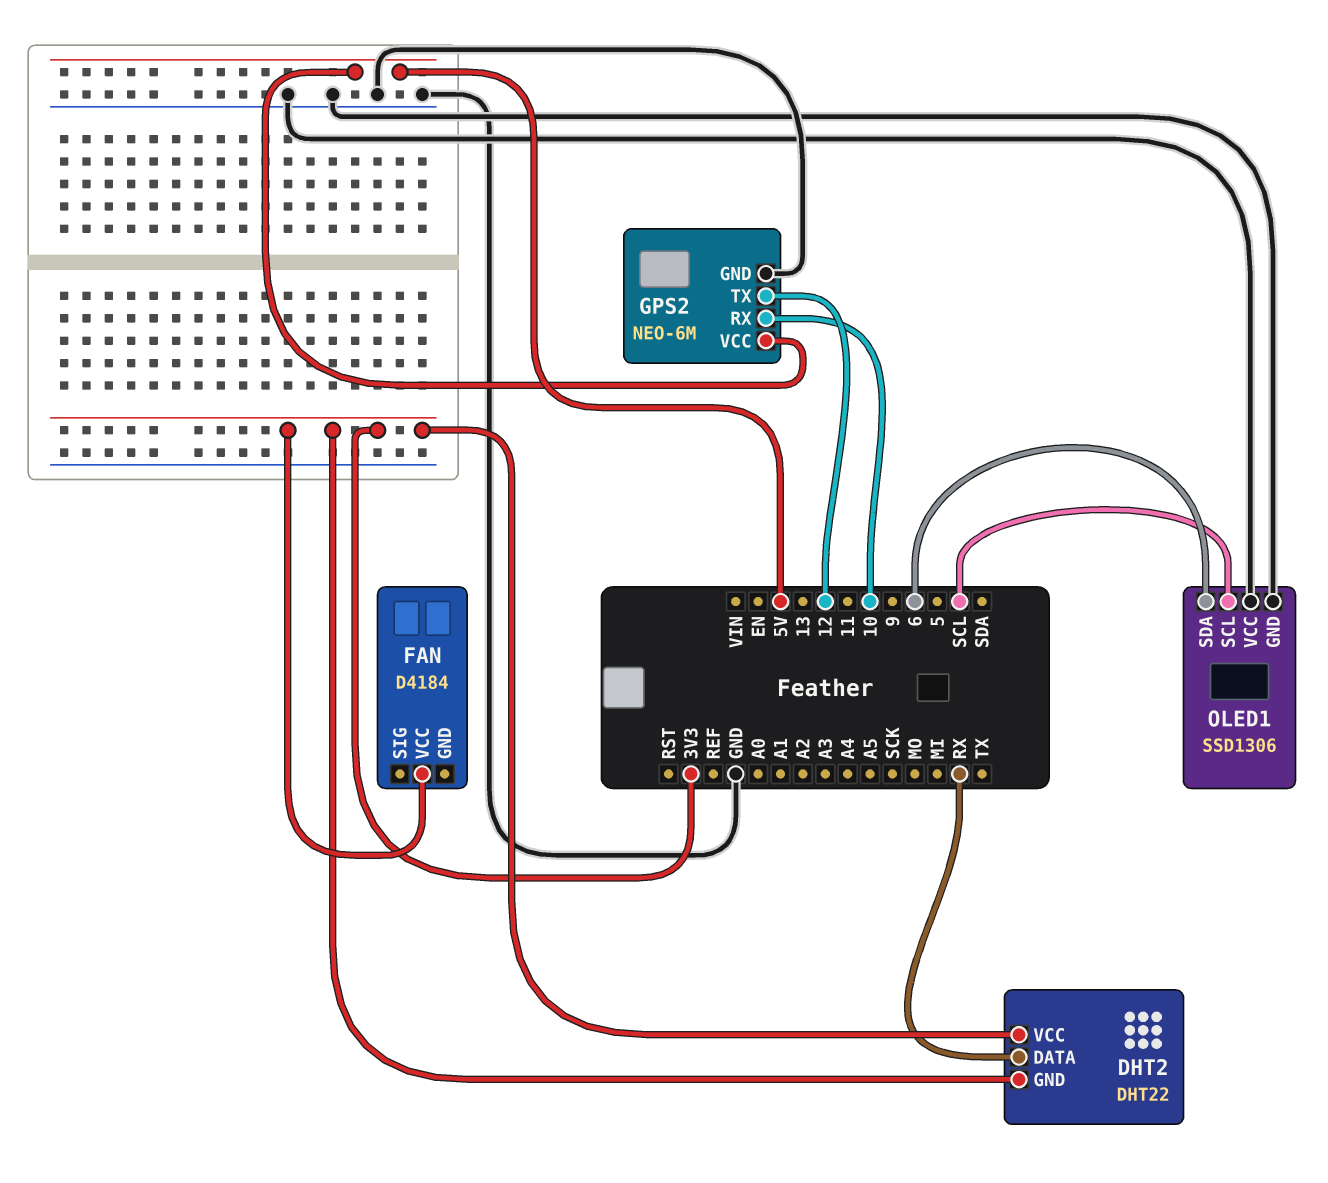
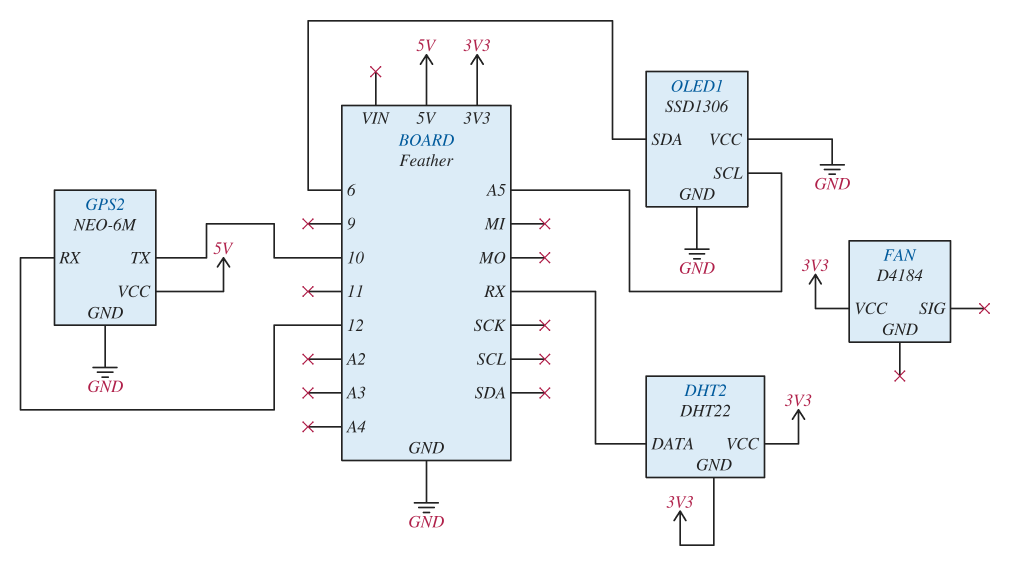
GPS2 pin RX: 10 -> 12
GPS2 pin TX: 12 -> 10
OLED1 pin SCL: SCL -> A5

